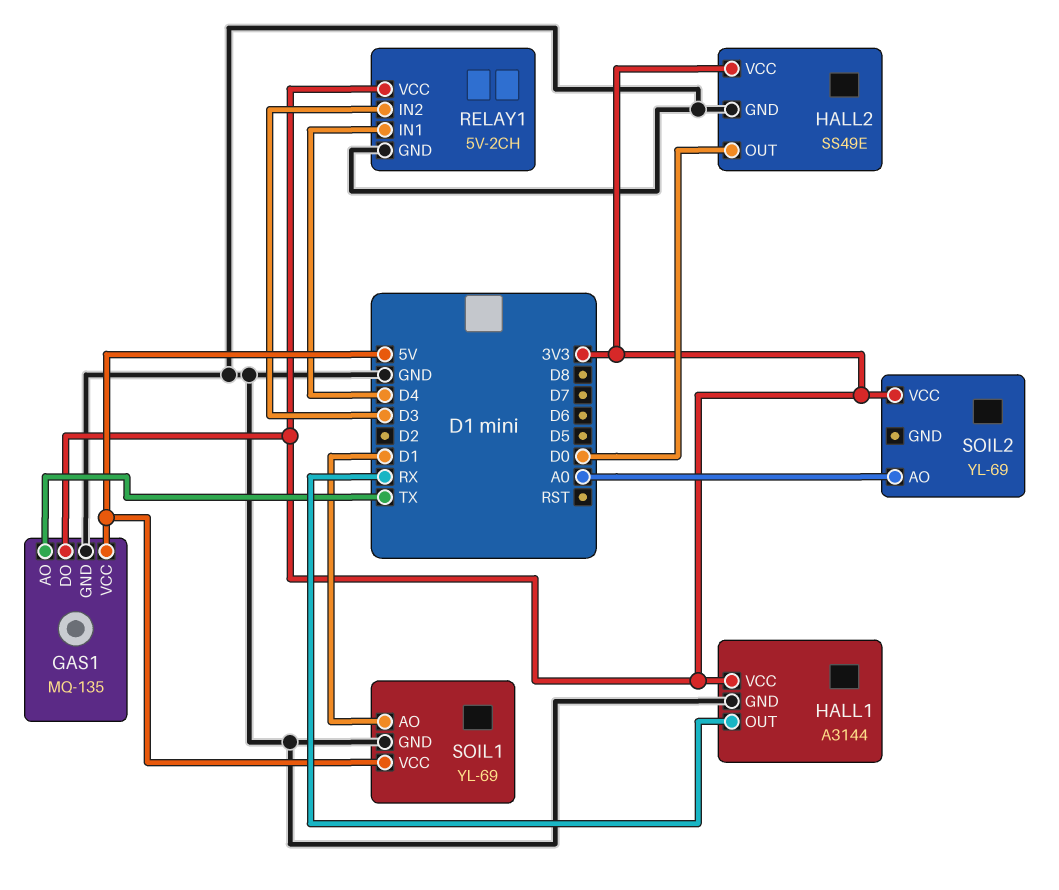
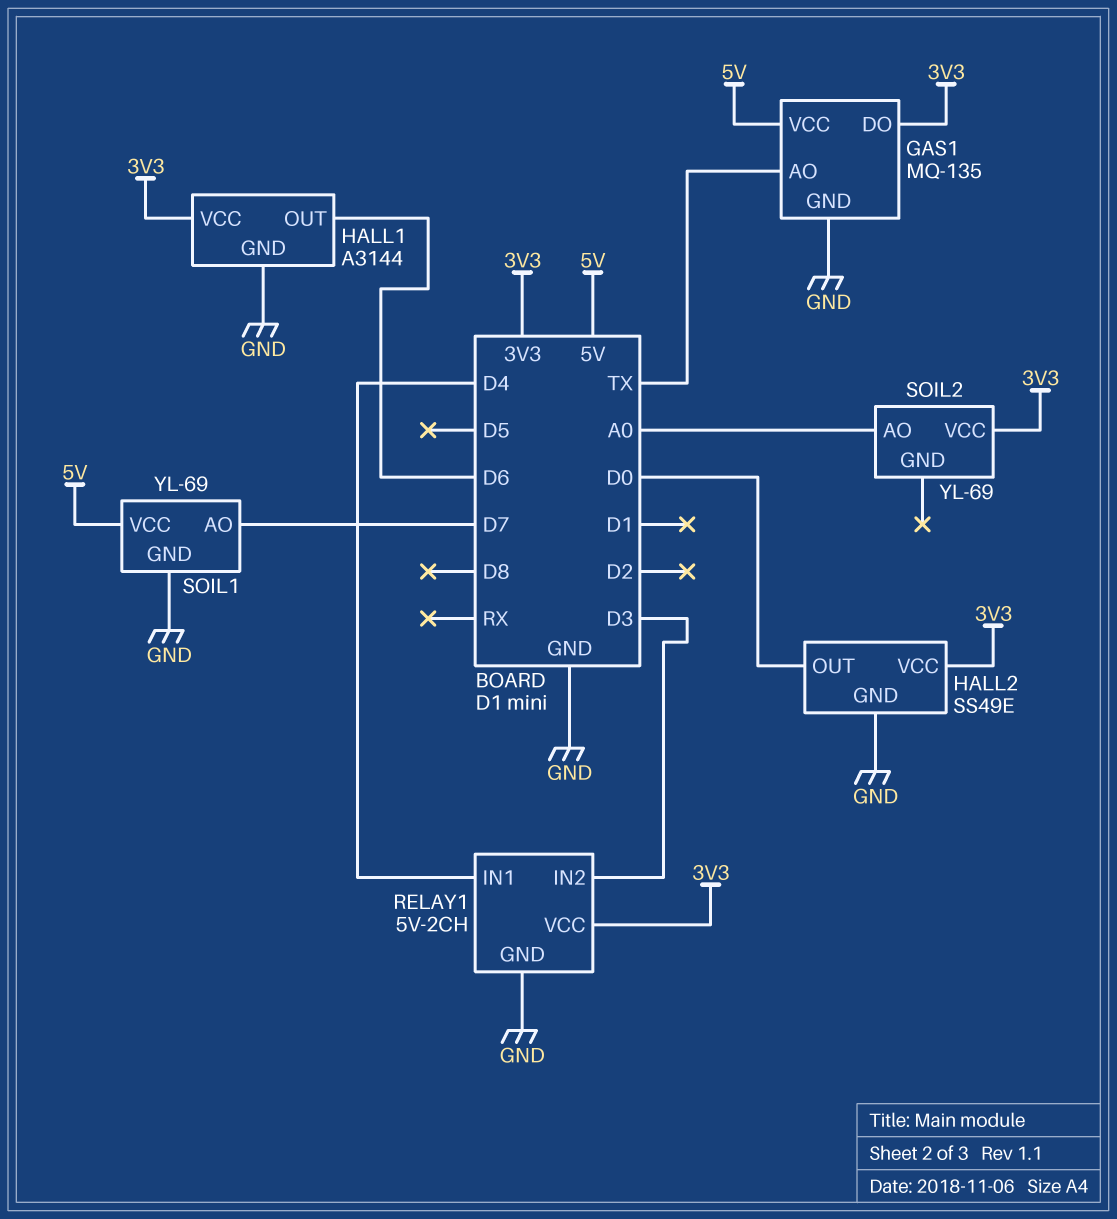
HALL1 pin OUT: RX -> D6
SOIL1 pin AO: D1 -> D7

